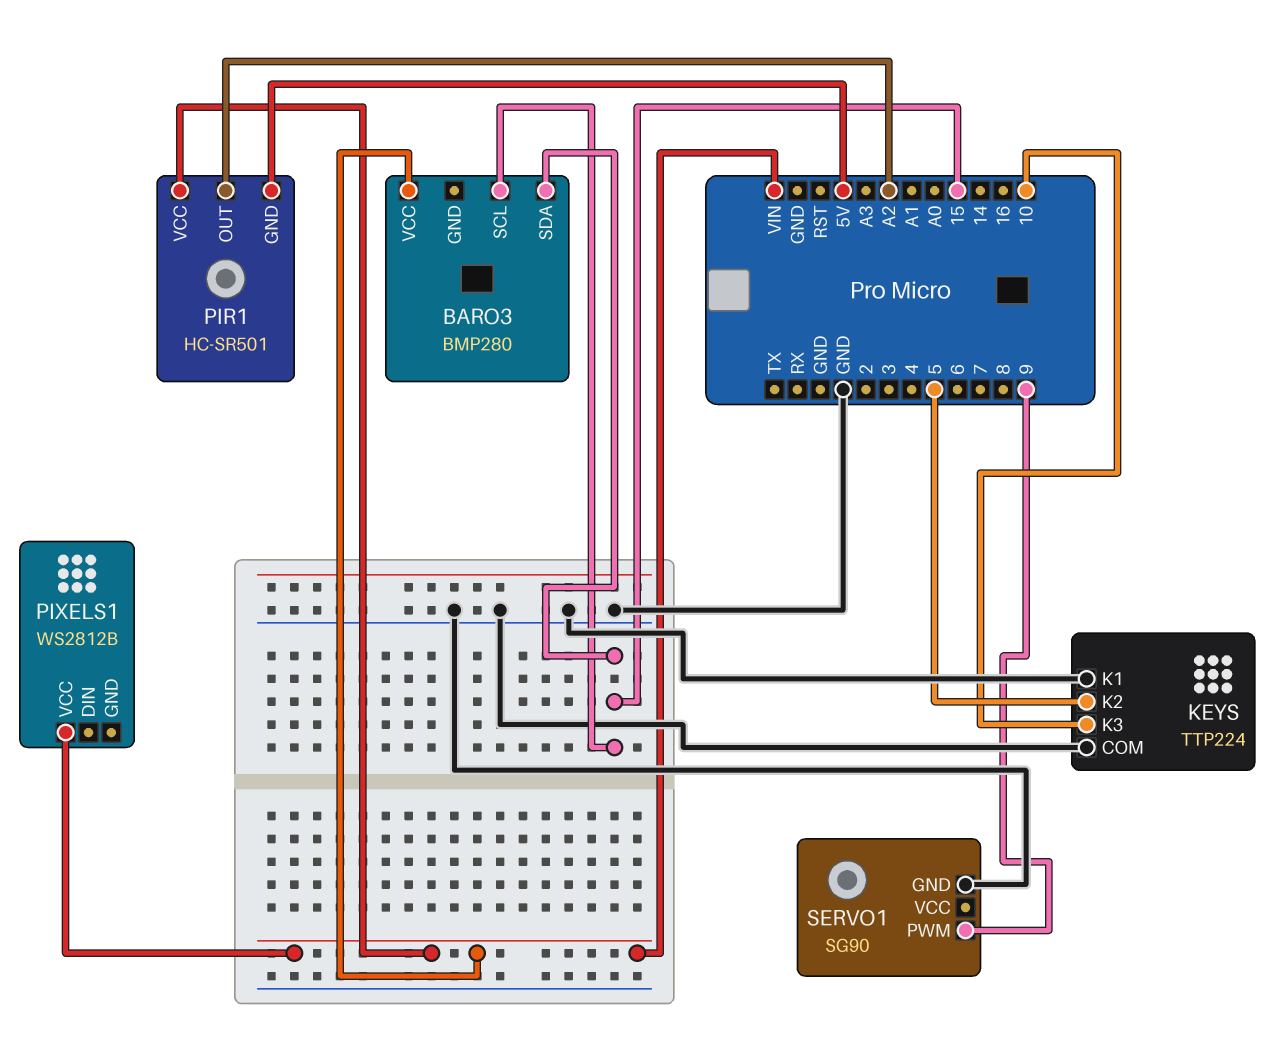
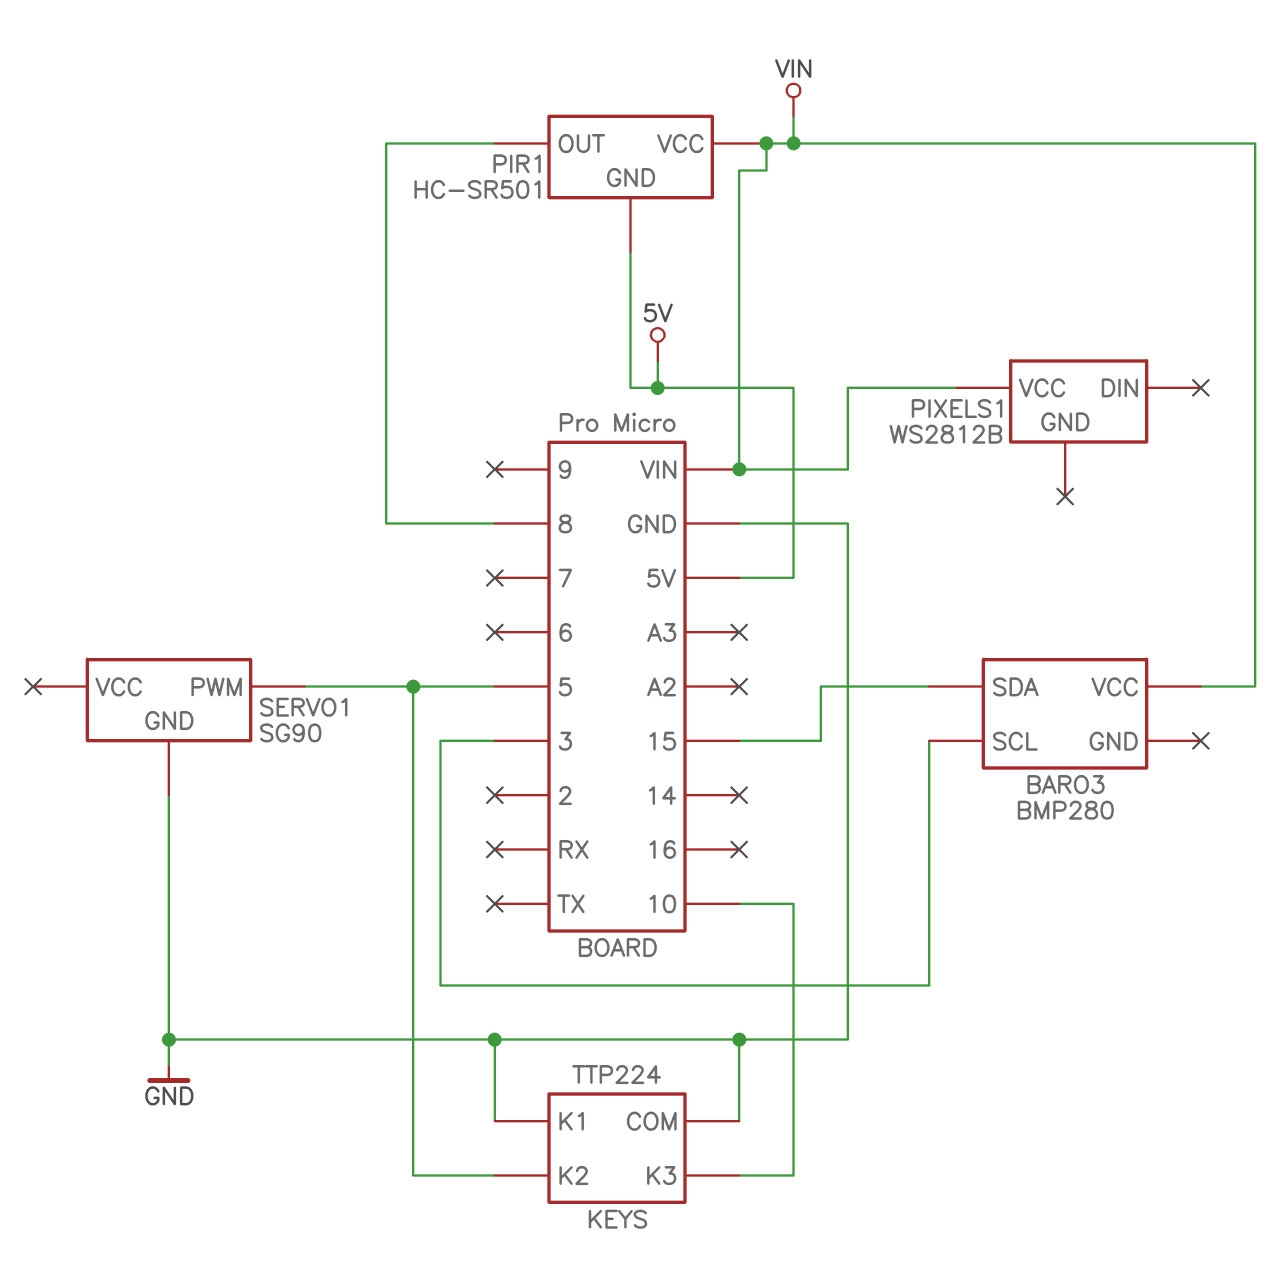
BARO3 pin SCL: 15 -> 3
PIR1 pin OUT: A2 -> 8
SERVO1 pin PWM: 9 -> 5

